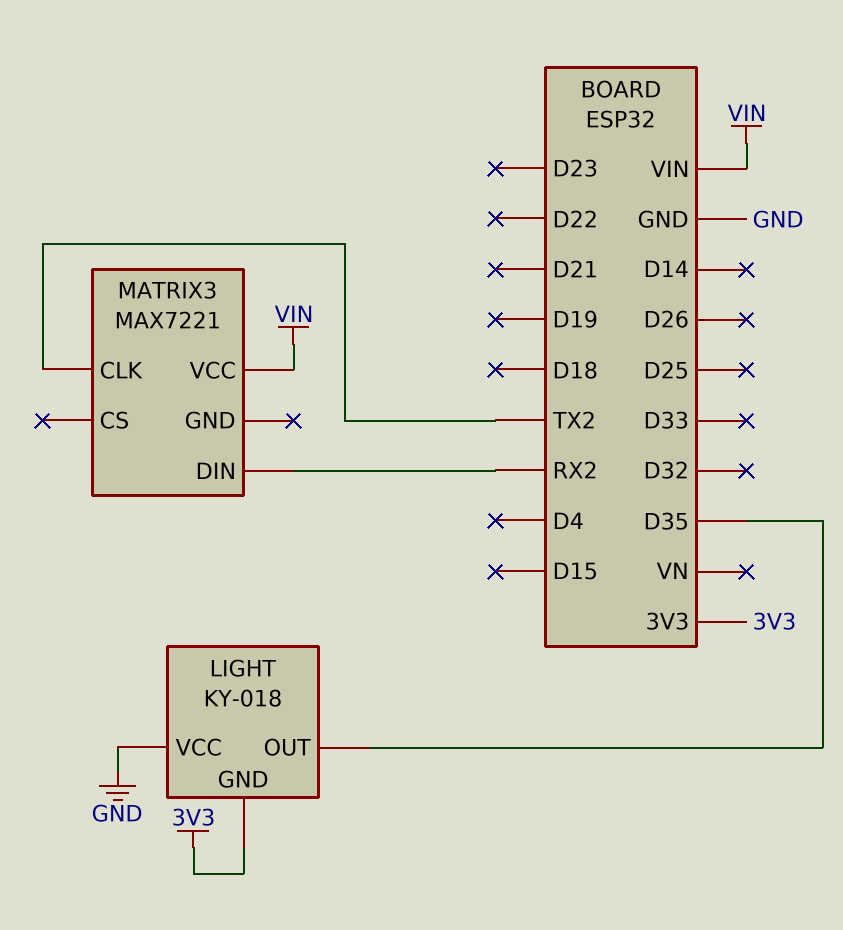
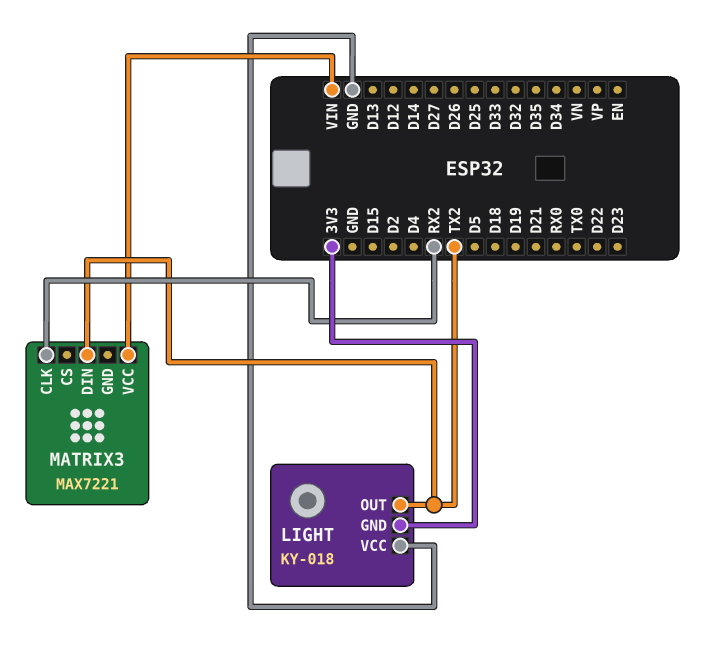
LIGHT pin OUT: D35 -> TX2
MATRIX3 pin CLK: TX2 -> RX2
MATRIX3 pin DIN: RX2 -> TX2

